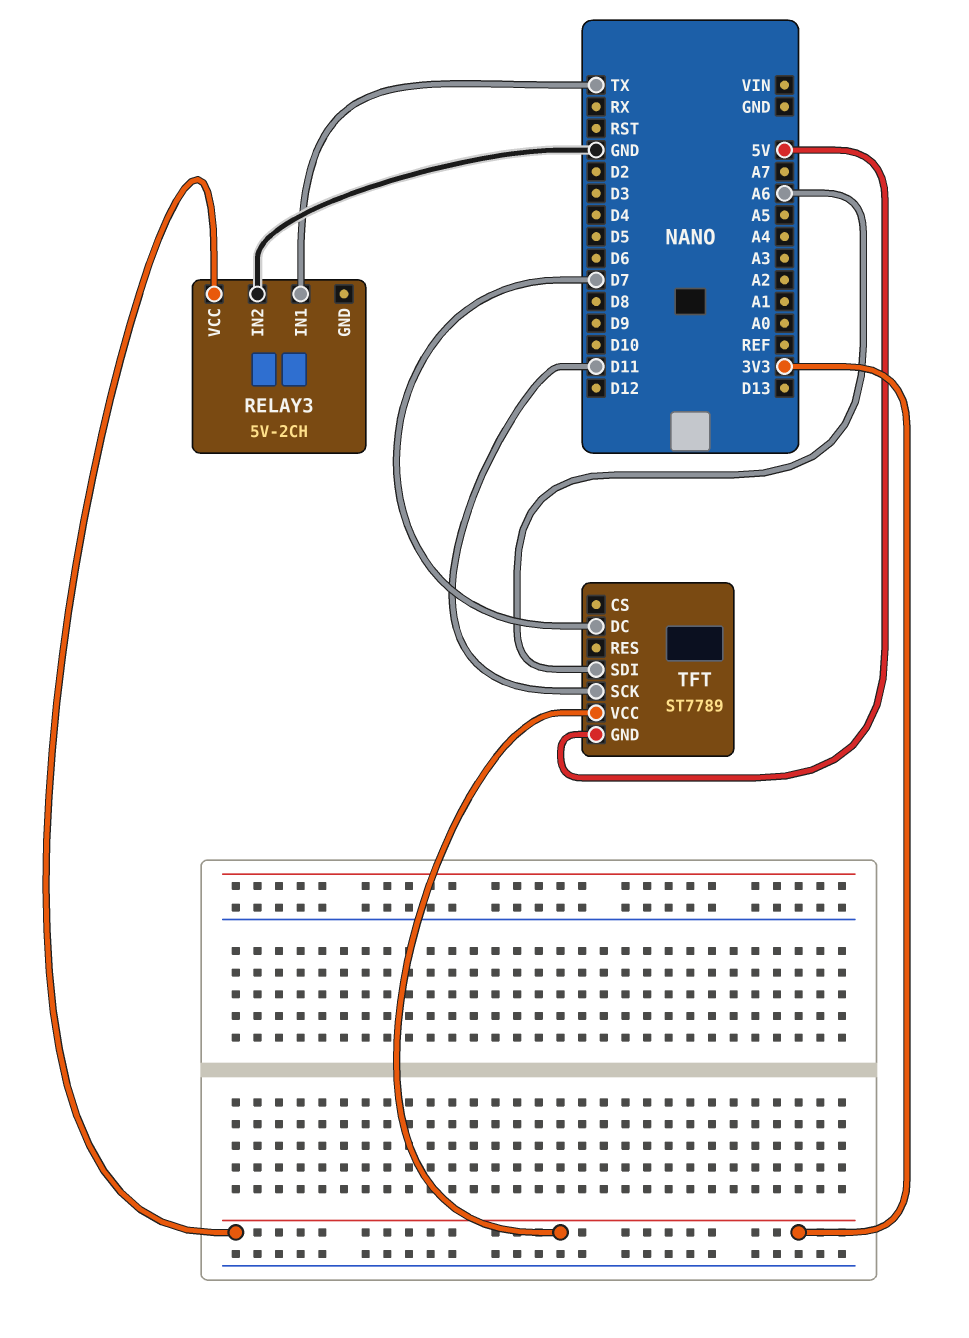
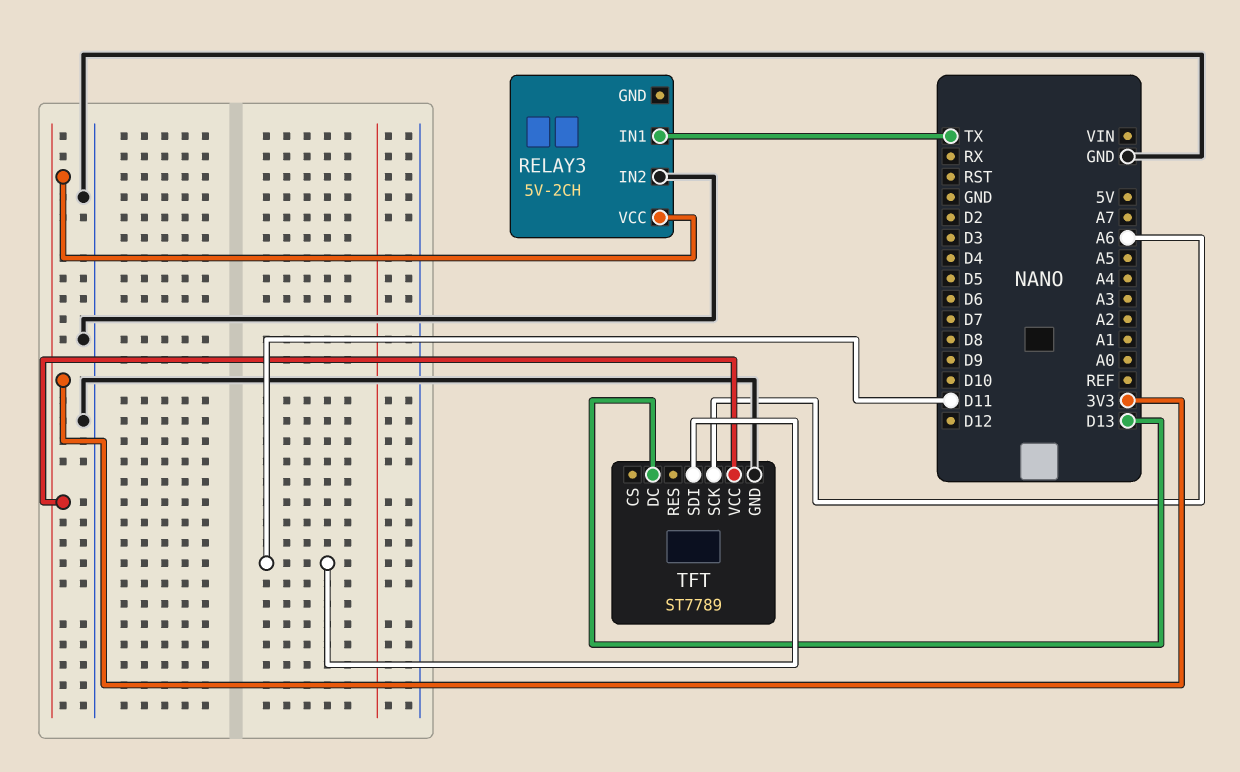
TFT pin DC: D7 -> D13
TFT pin GND: 5V -> GND
TFT pin SCK: D11 -> A6
TFT pin SDI: A6 -> D11

